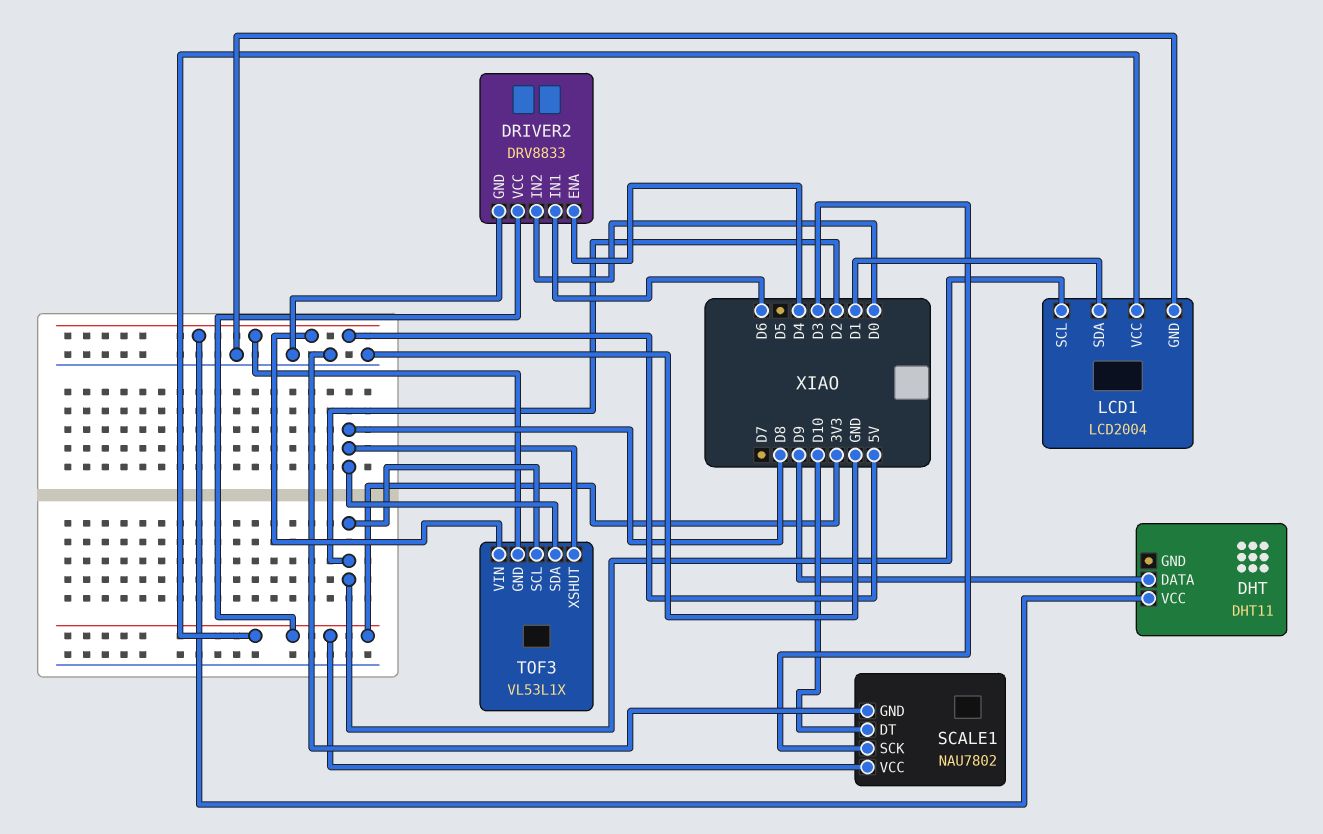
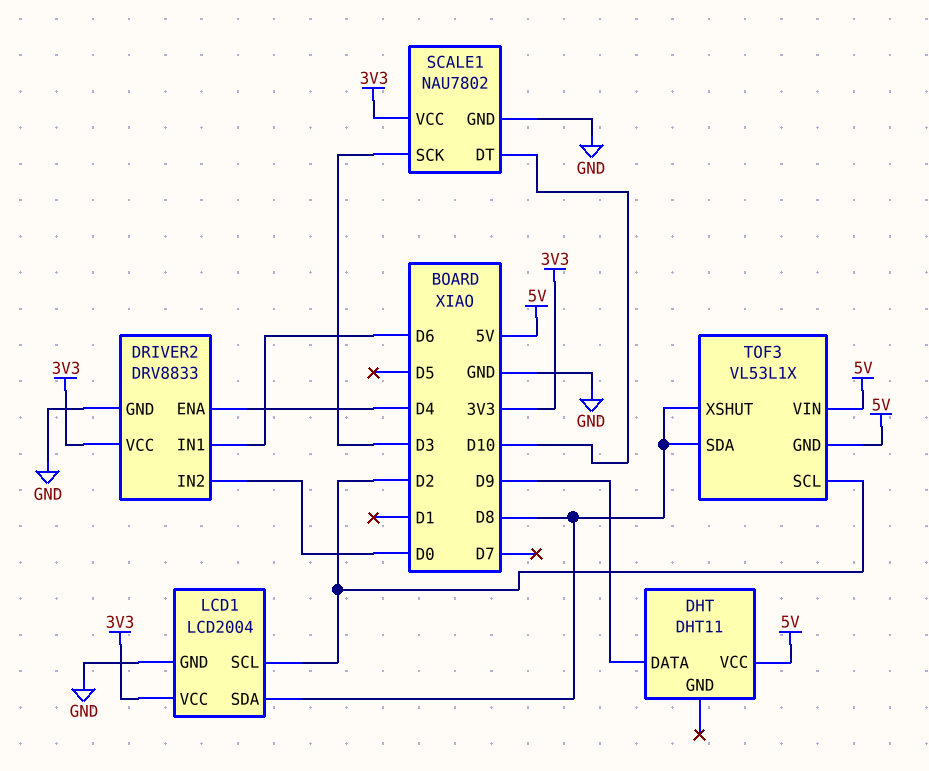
LCD1 pin SDA: D1 -> D8

